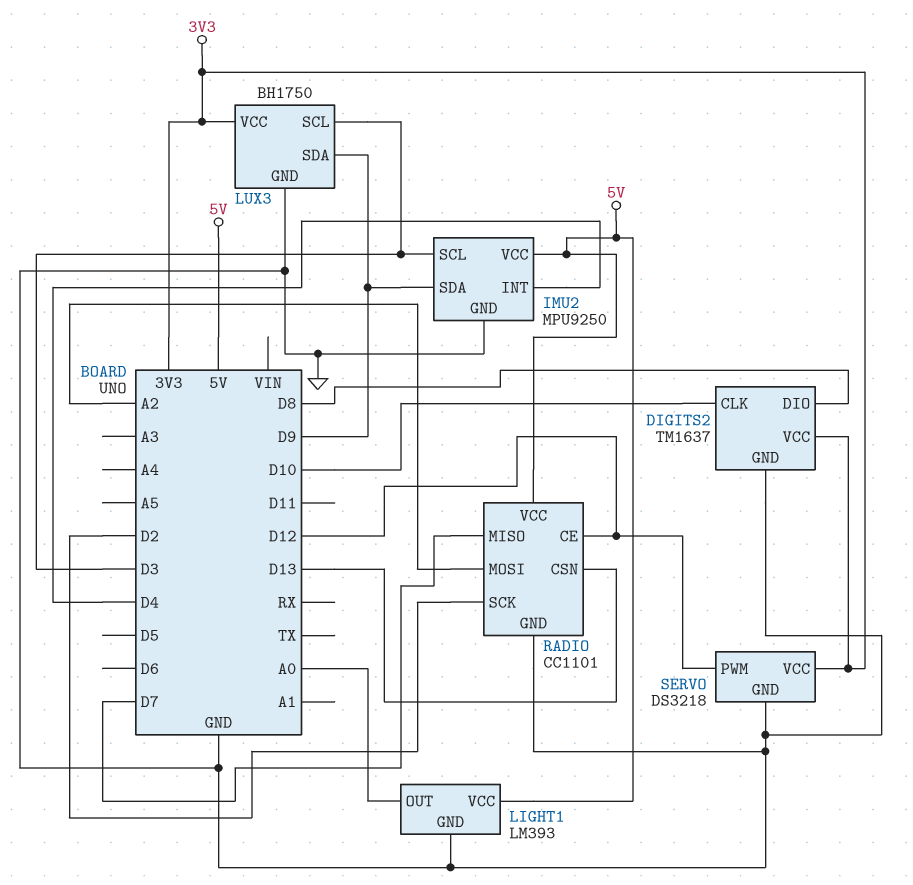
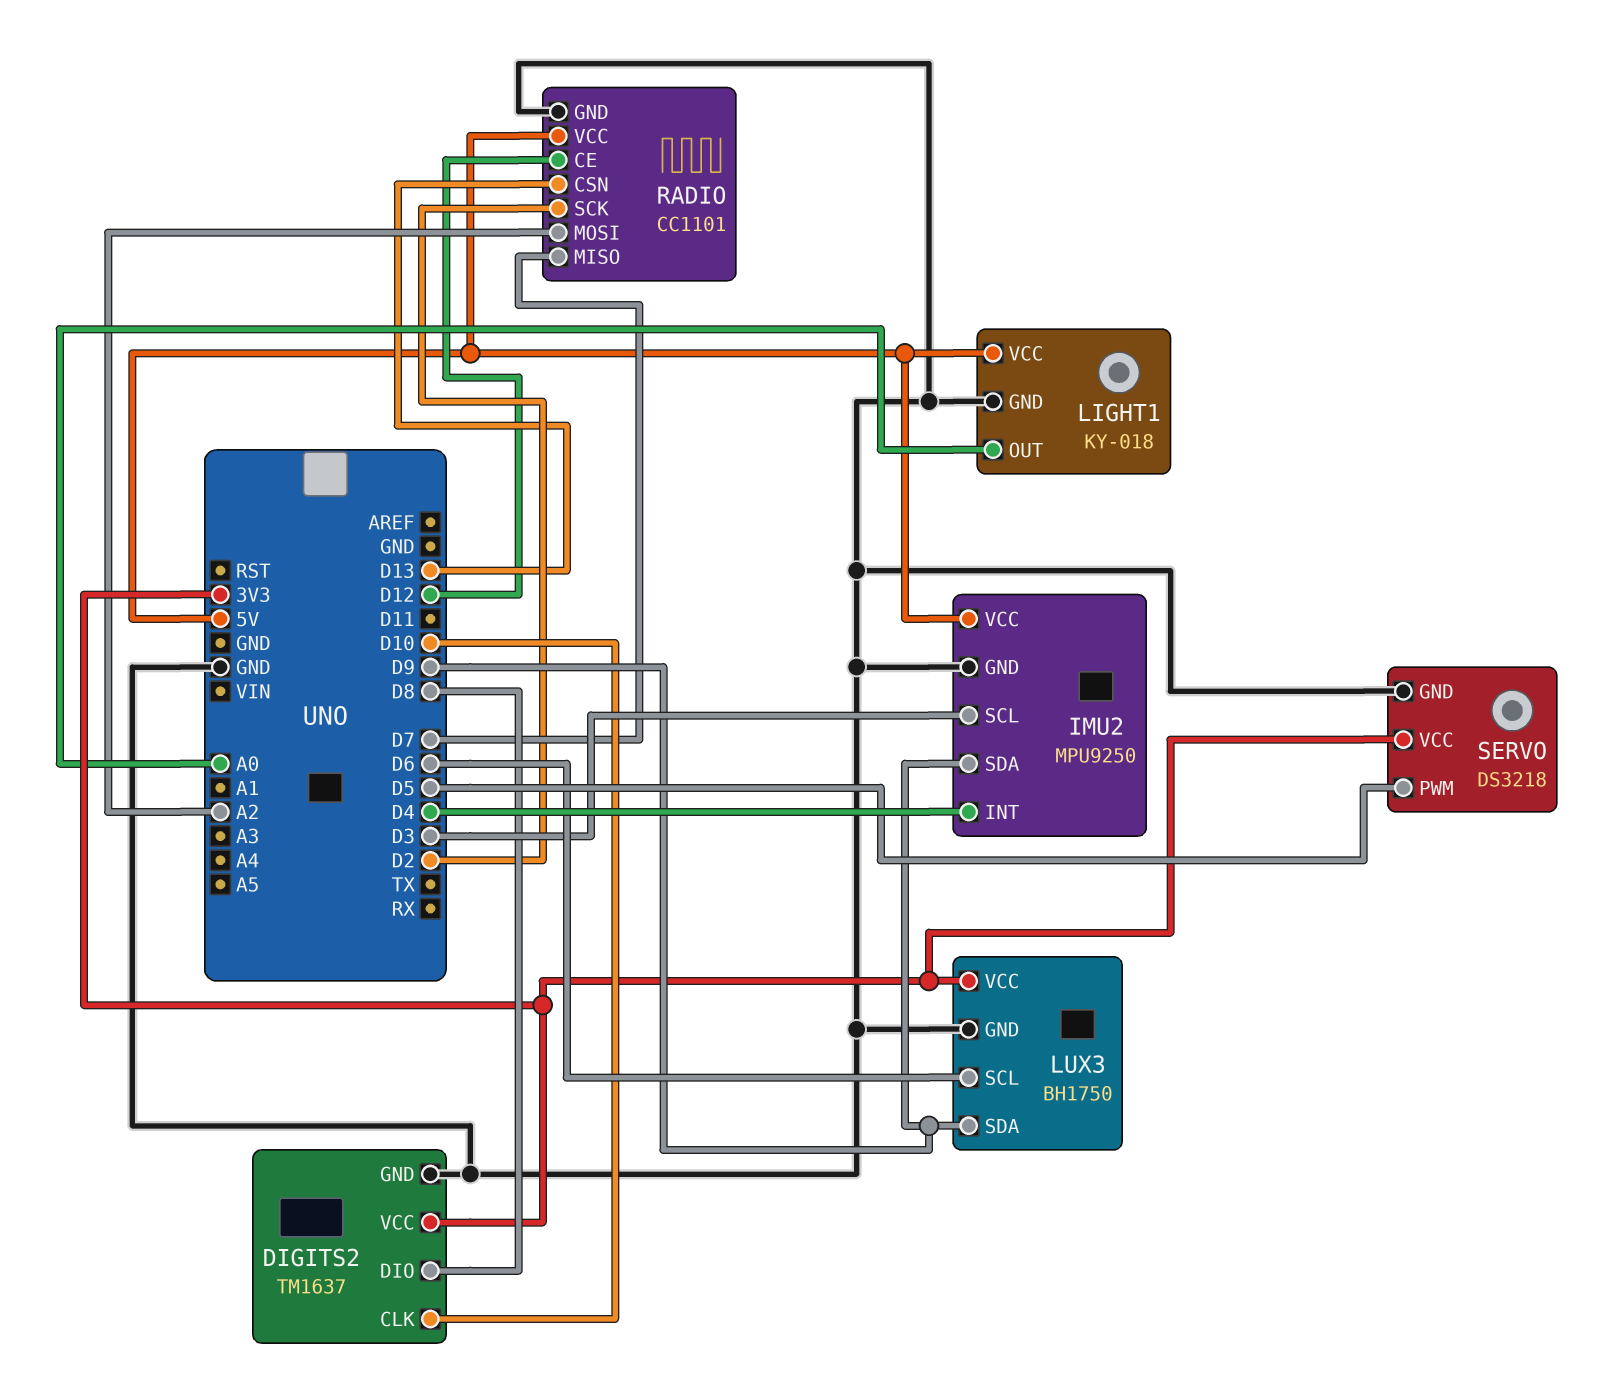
LIGHT1: LM393 -> KY-018
LUX3 pin SCL: D3 -> D6
SERVO pin PWM: D12 -> D5

